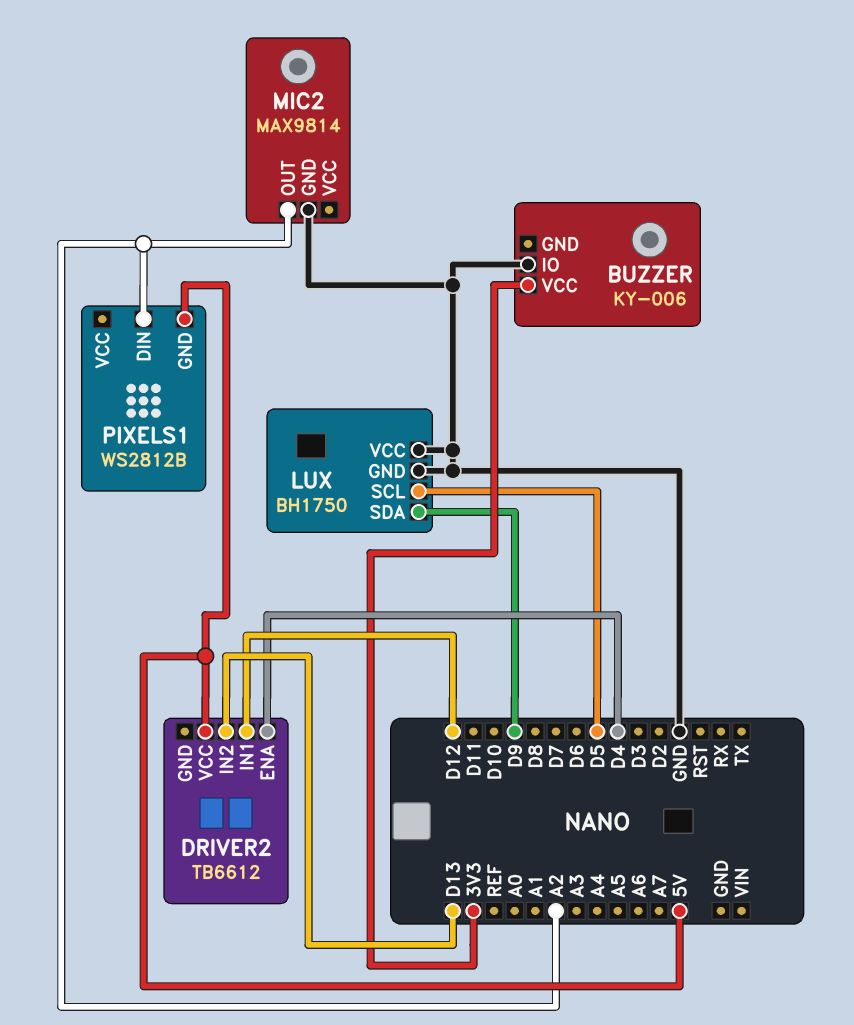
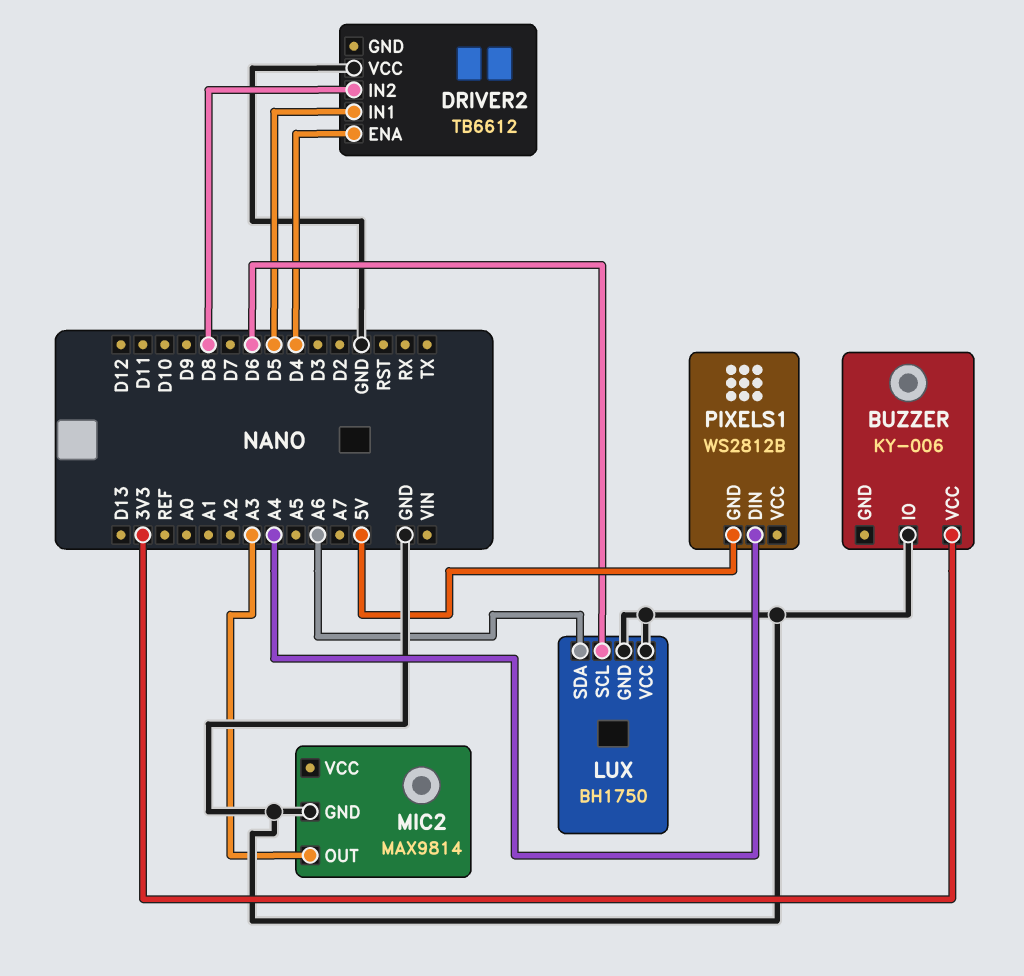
DRIVER2 pin IN1: D12 -> D5
DRIVER2 pin IN2: D13 -> D8
DRIVER2 pin VCC: 5V -> GND
LUX pin SCL: D5 -> D6
LUX pin SDA: D9 -> A6
MIC2 pin OUT: A2 -> A3
PIXELS1 pin DIN: A2 -> A4

